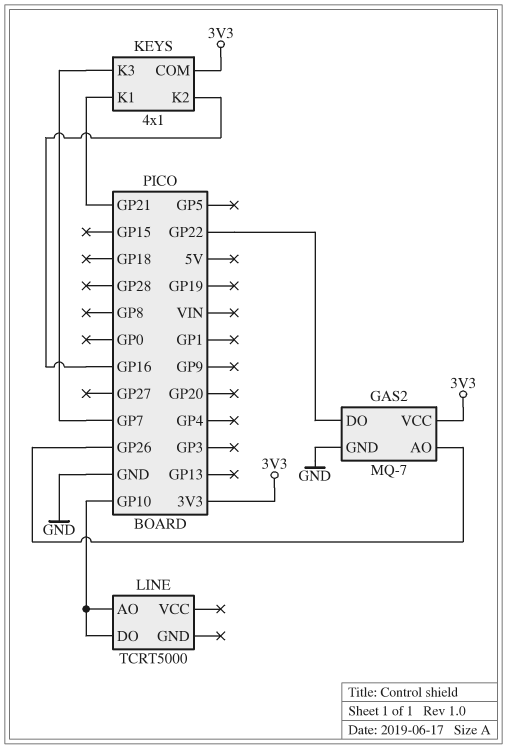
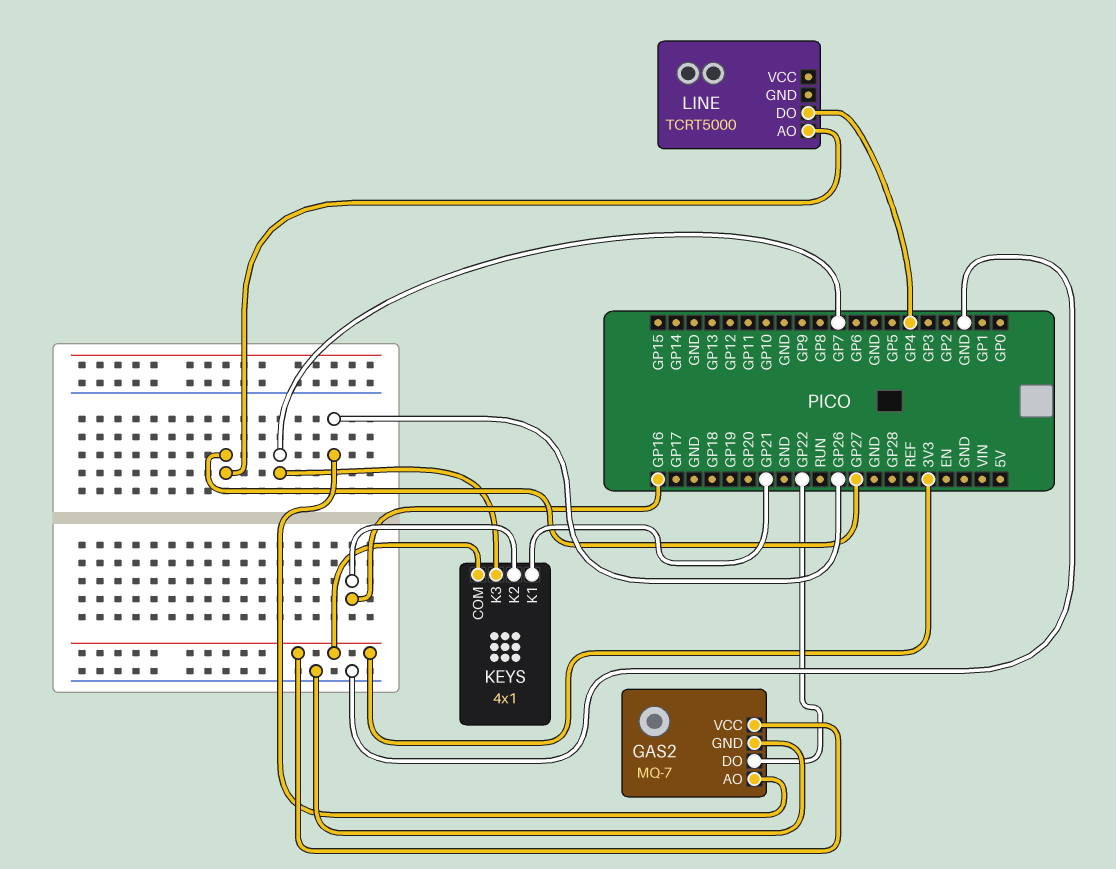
LINE pin AO: GP10 -> GP27
LINE pin DO: GP10 -> GP4

